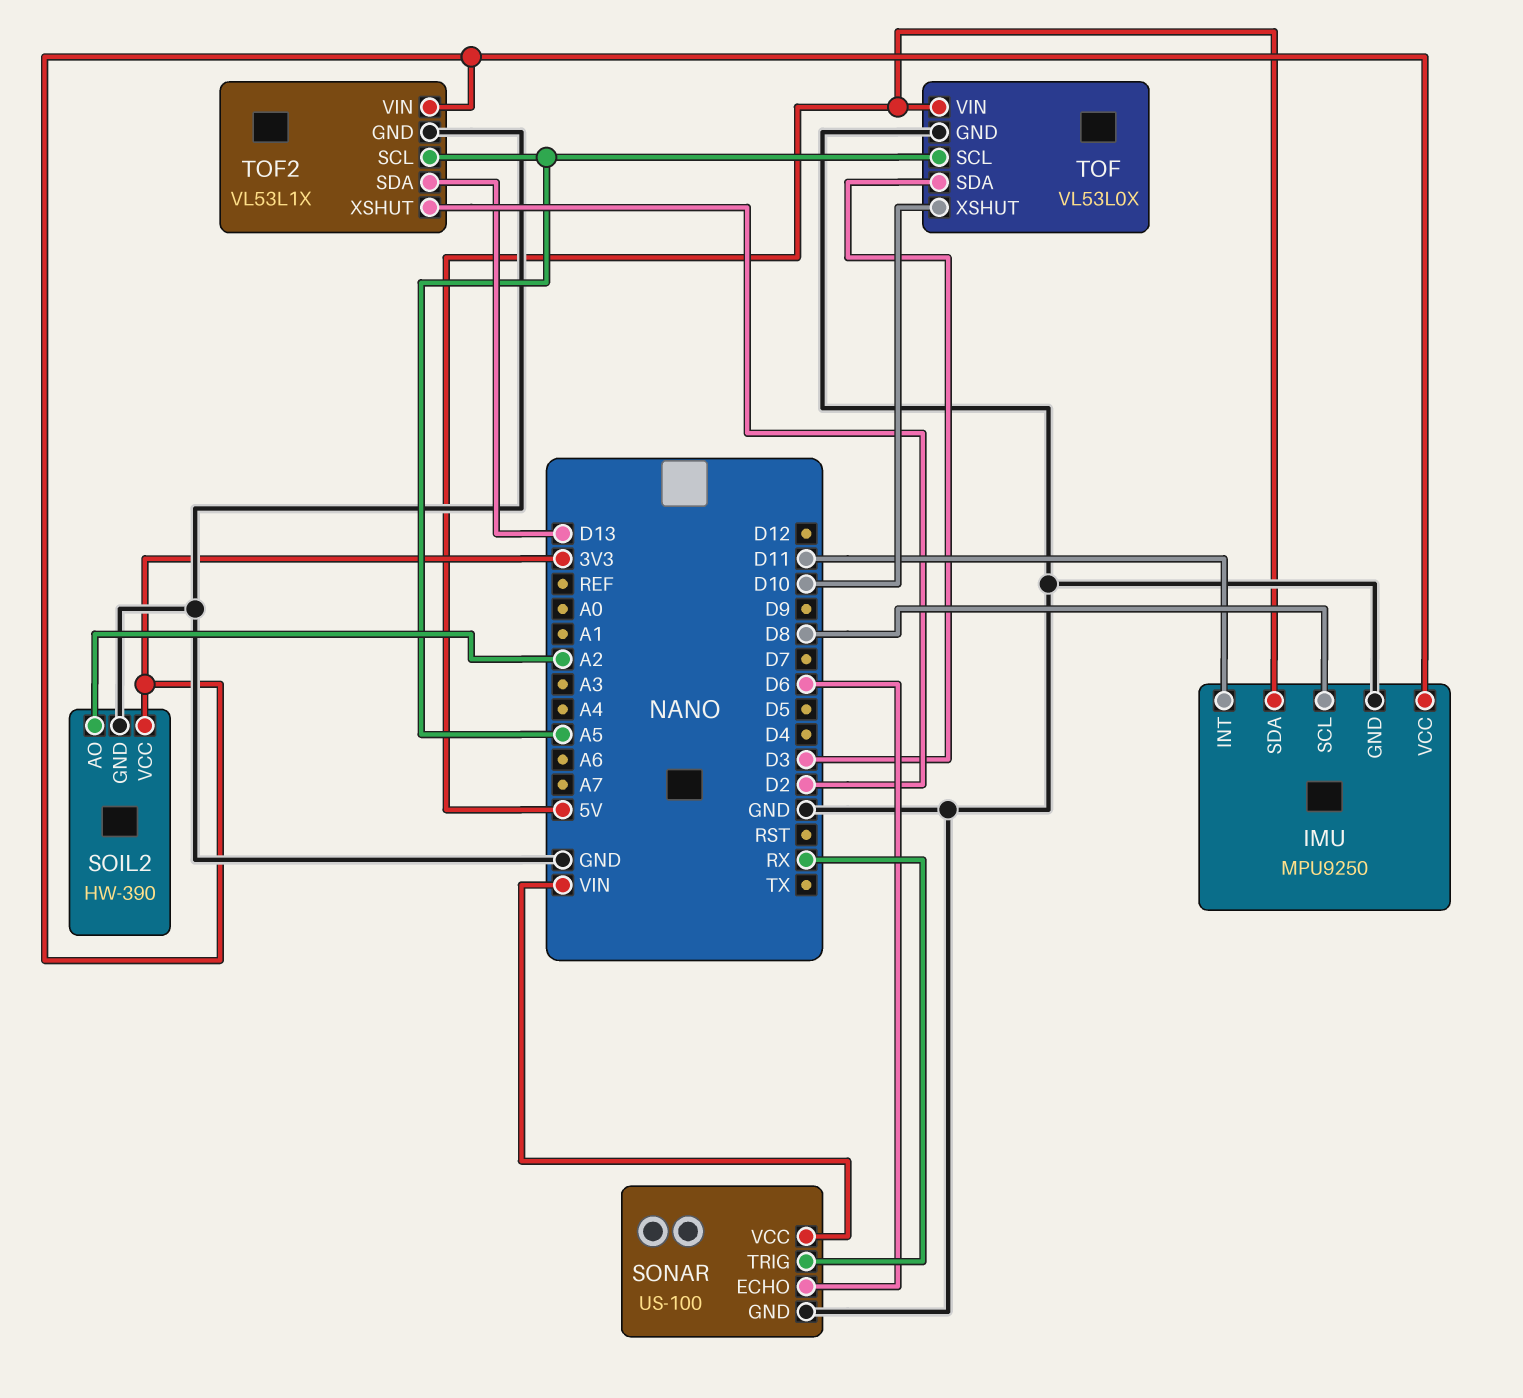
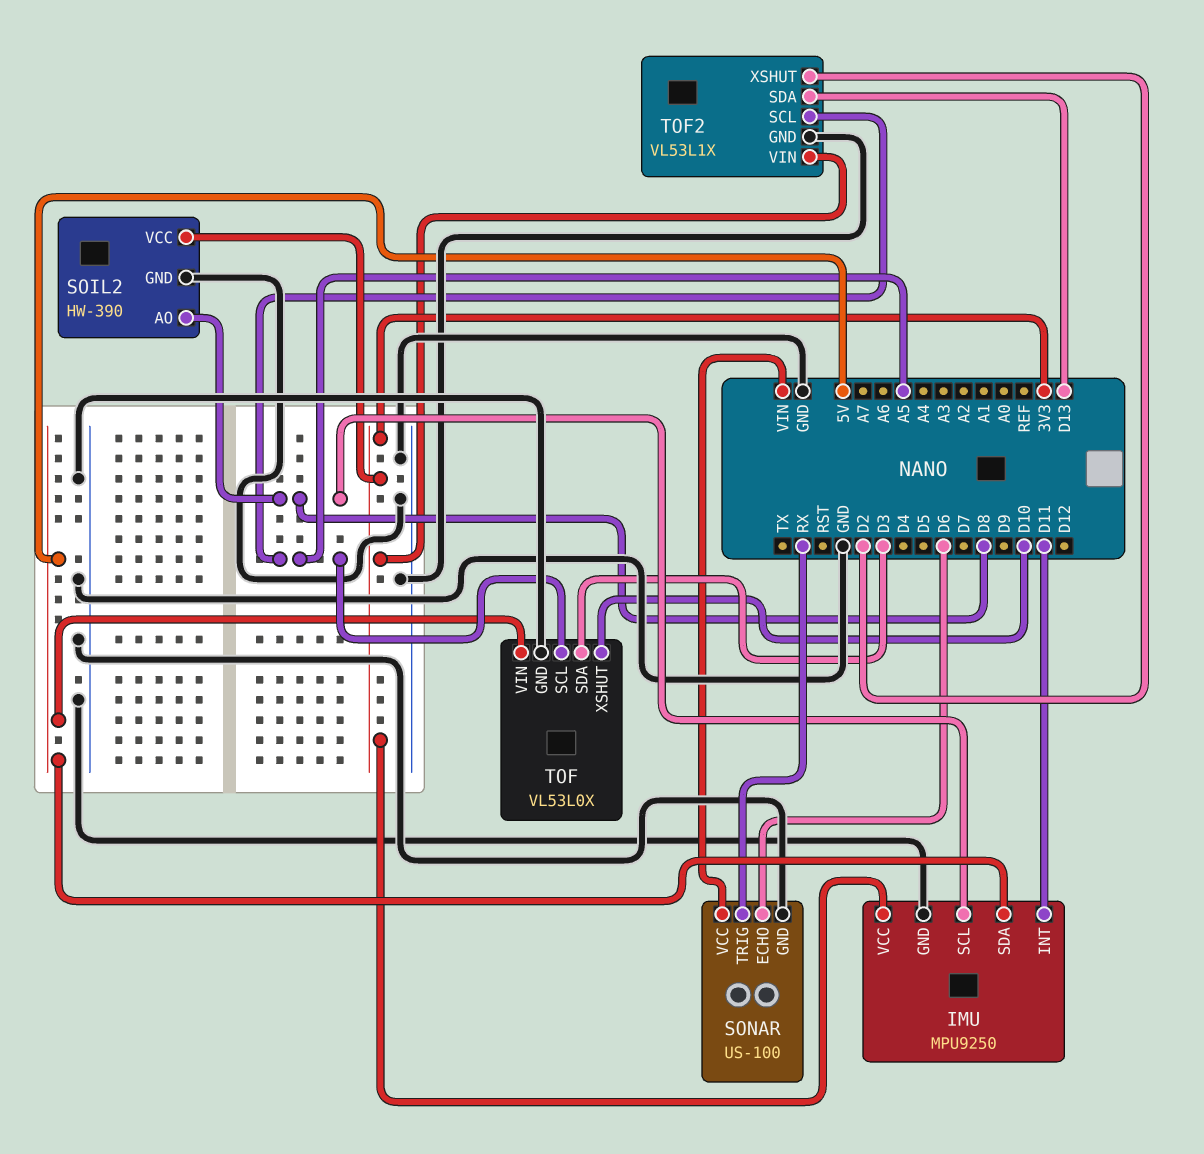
SOIL2 pin AO: A2 -> D8

